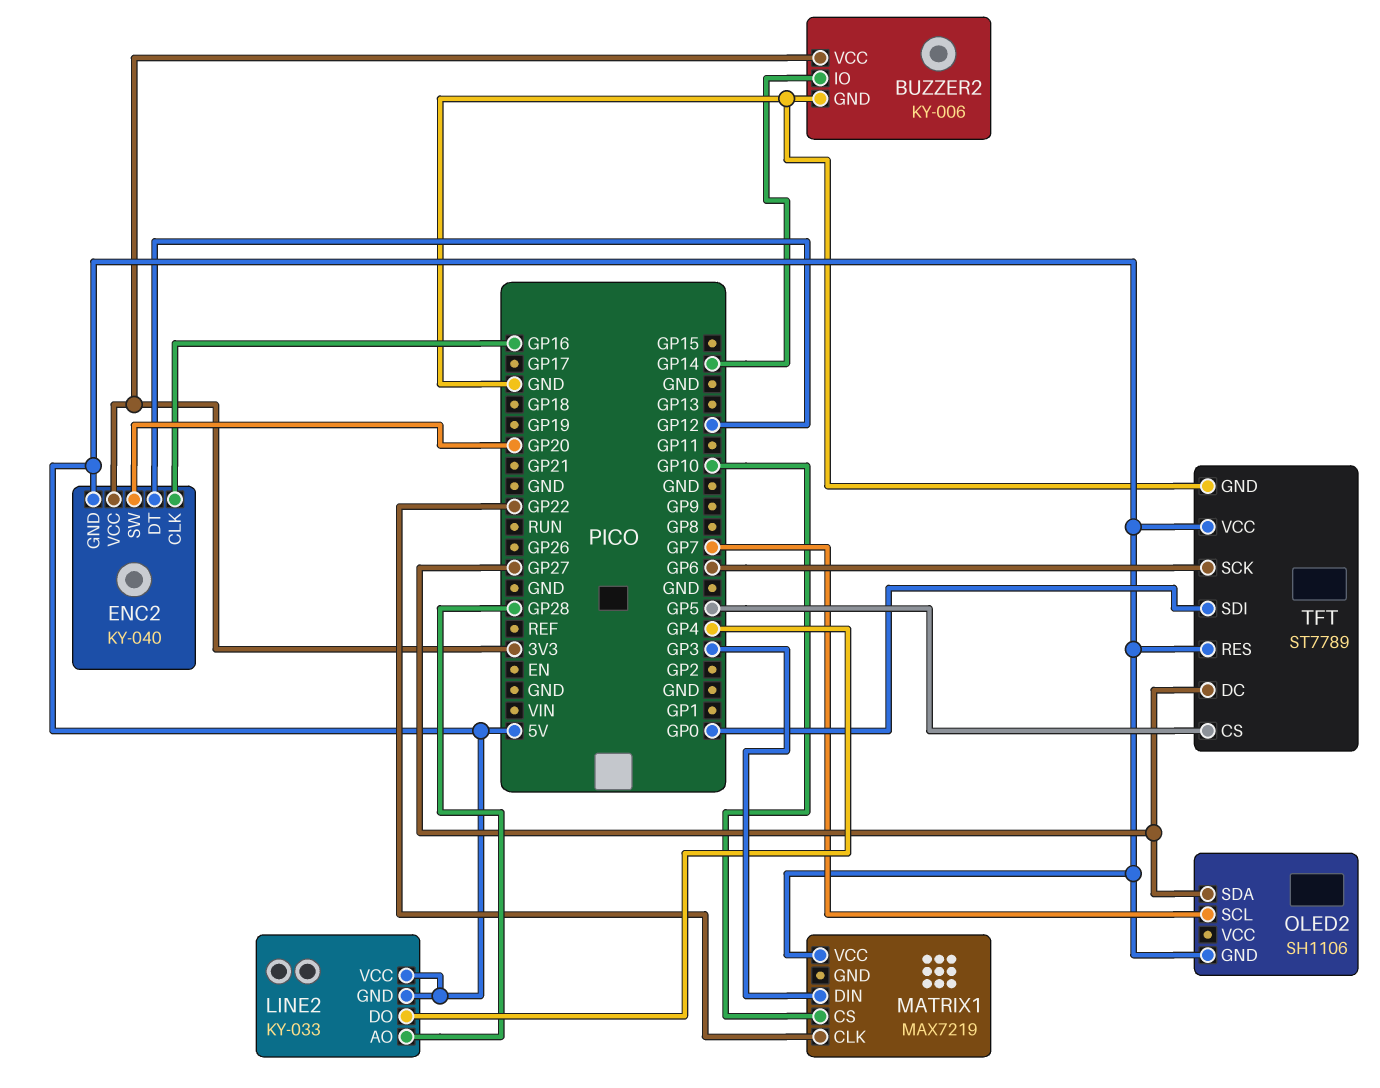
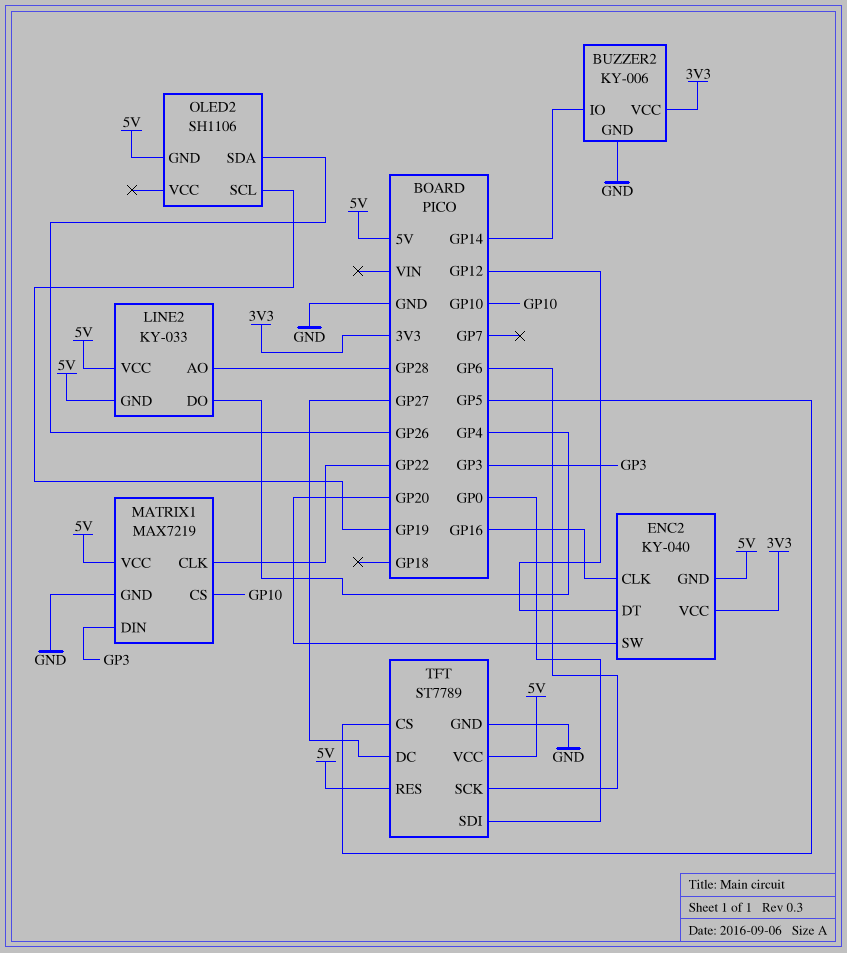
MATRIX1 pin GND: none -> GND
OLED2 pin SCL: GP7 -> GP19
OLED2 pin SDA: GP27 -> GP26

